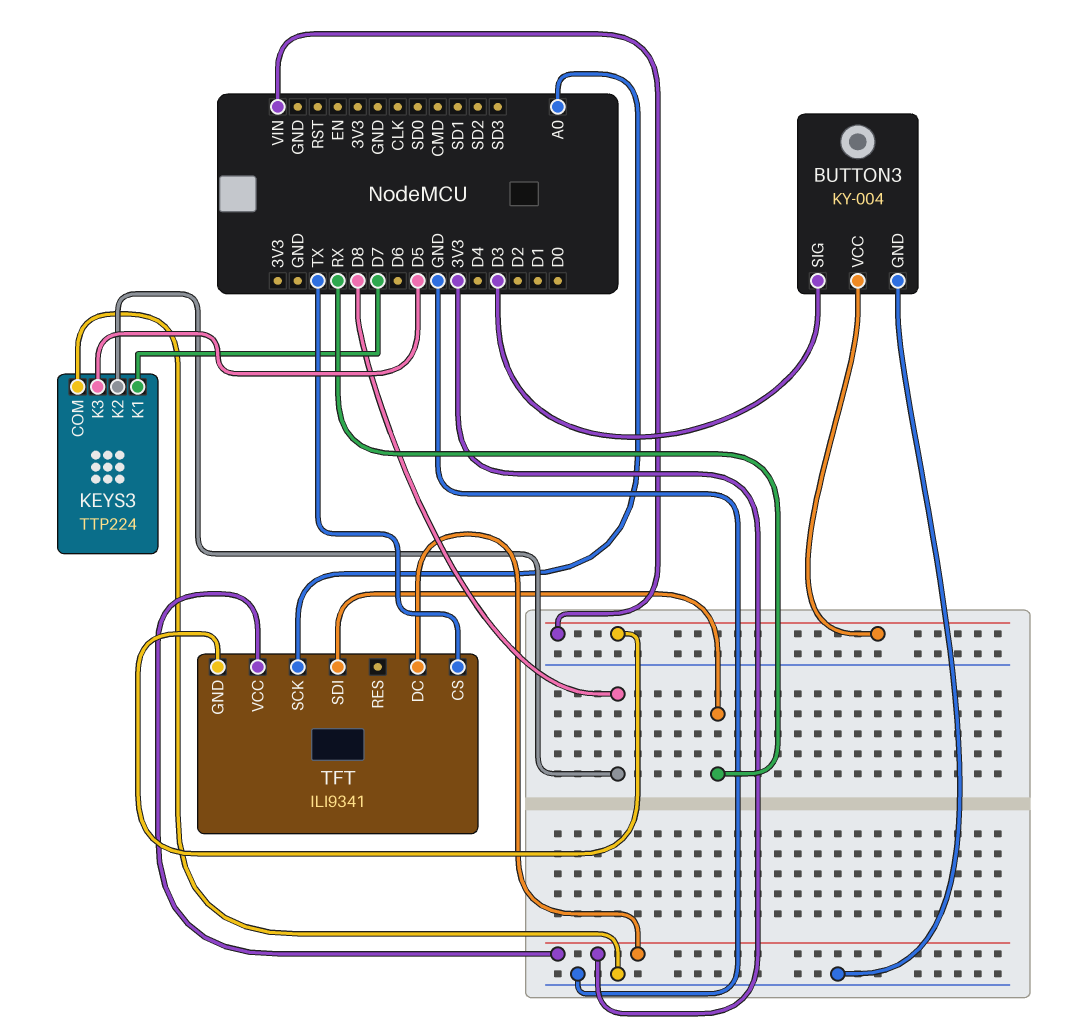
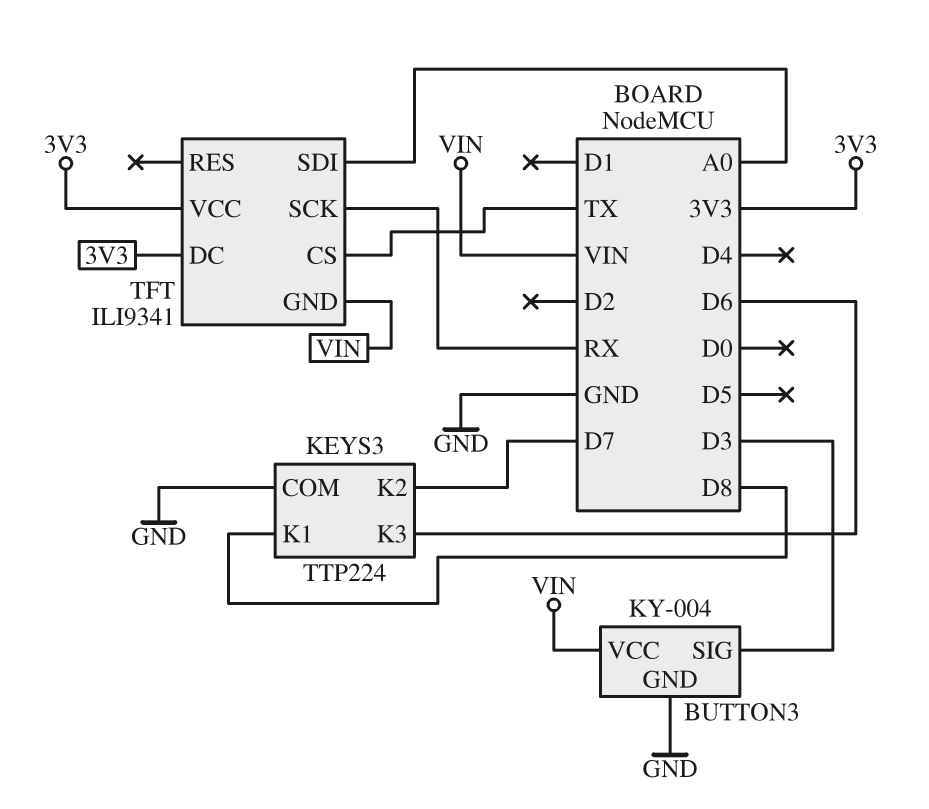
KEYS3 pin K1: D7 -> D8
KEYS3 pin K2: D8 -> D7
KEYS3 pin K3: D5 -> D6
TFT pin SCK: A0 -> RX
TFT pin SDI: RX -> A0

